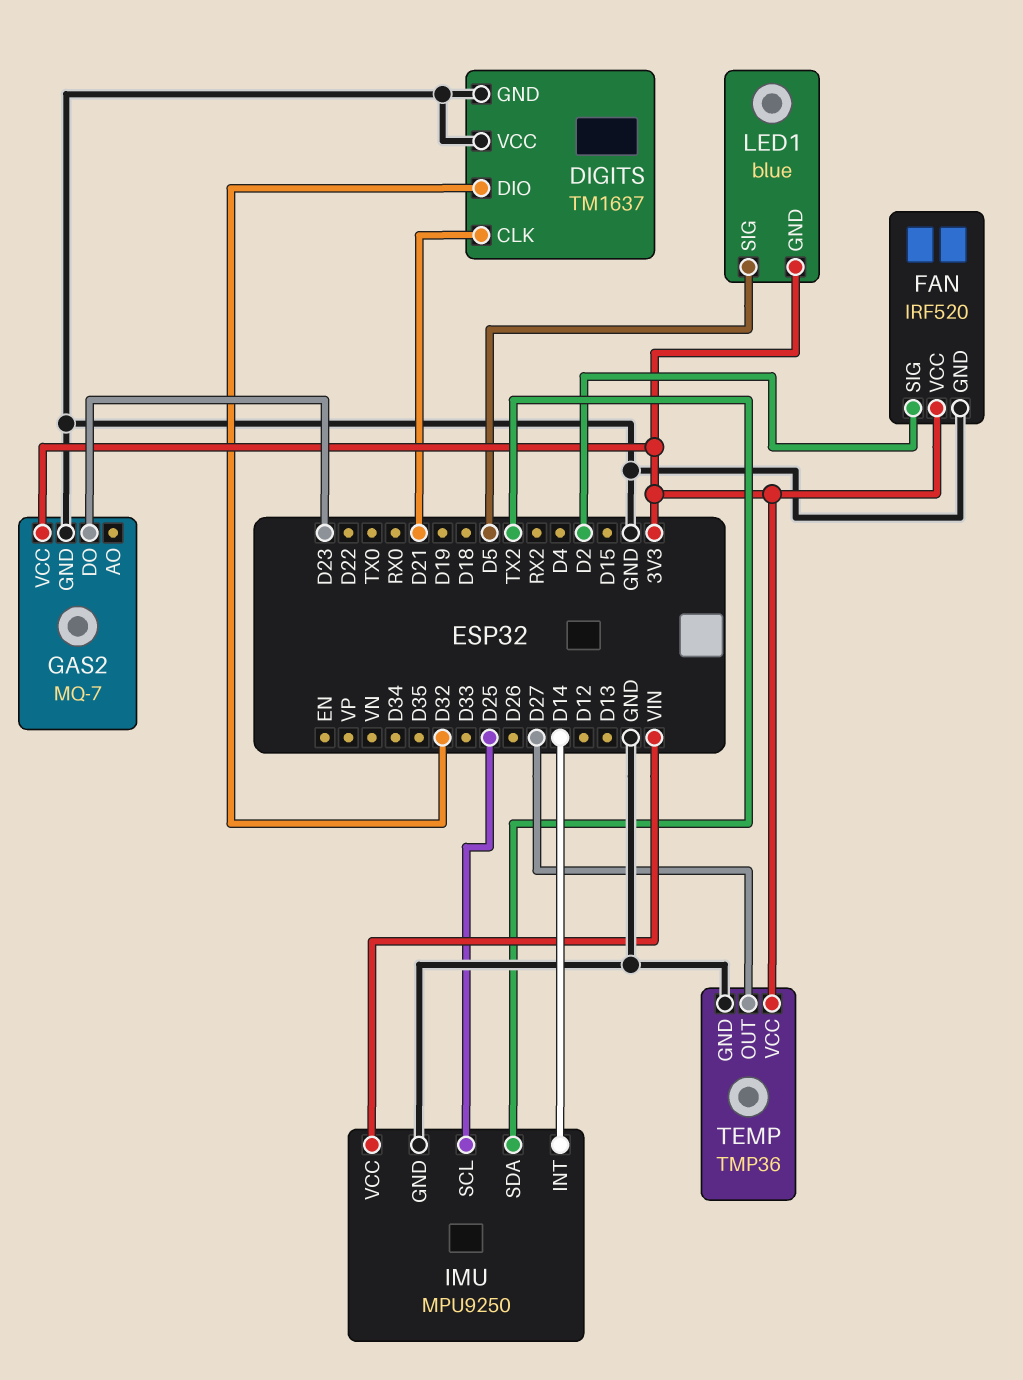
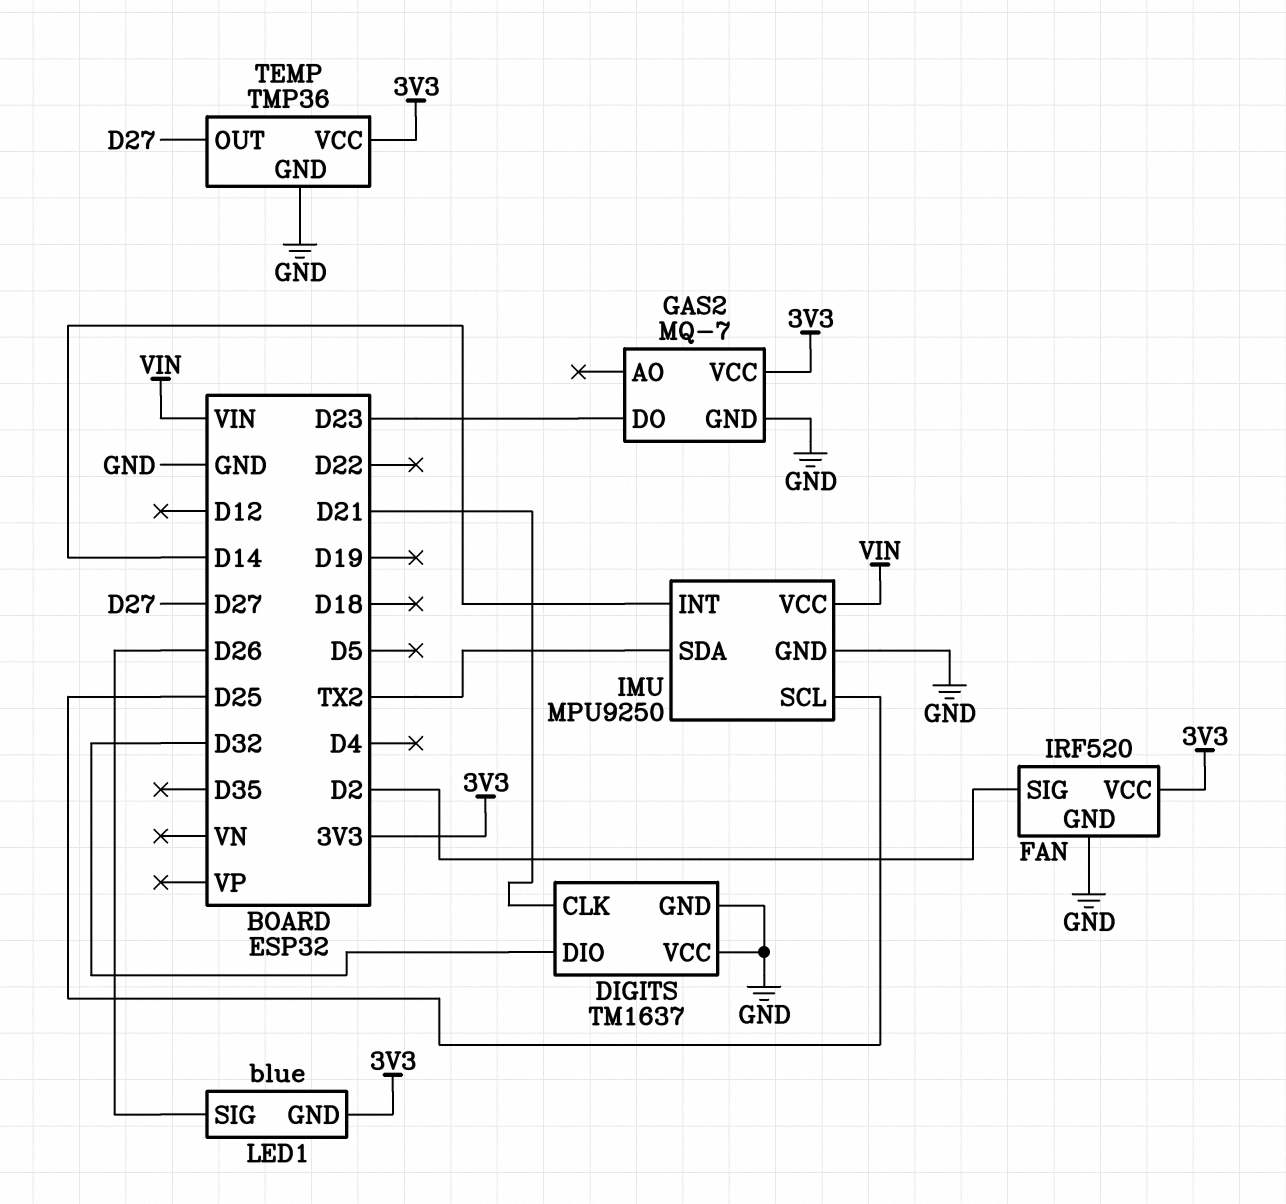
LED1 pin SIG: D5 -> D26

